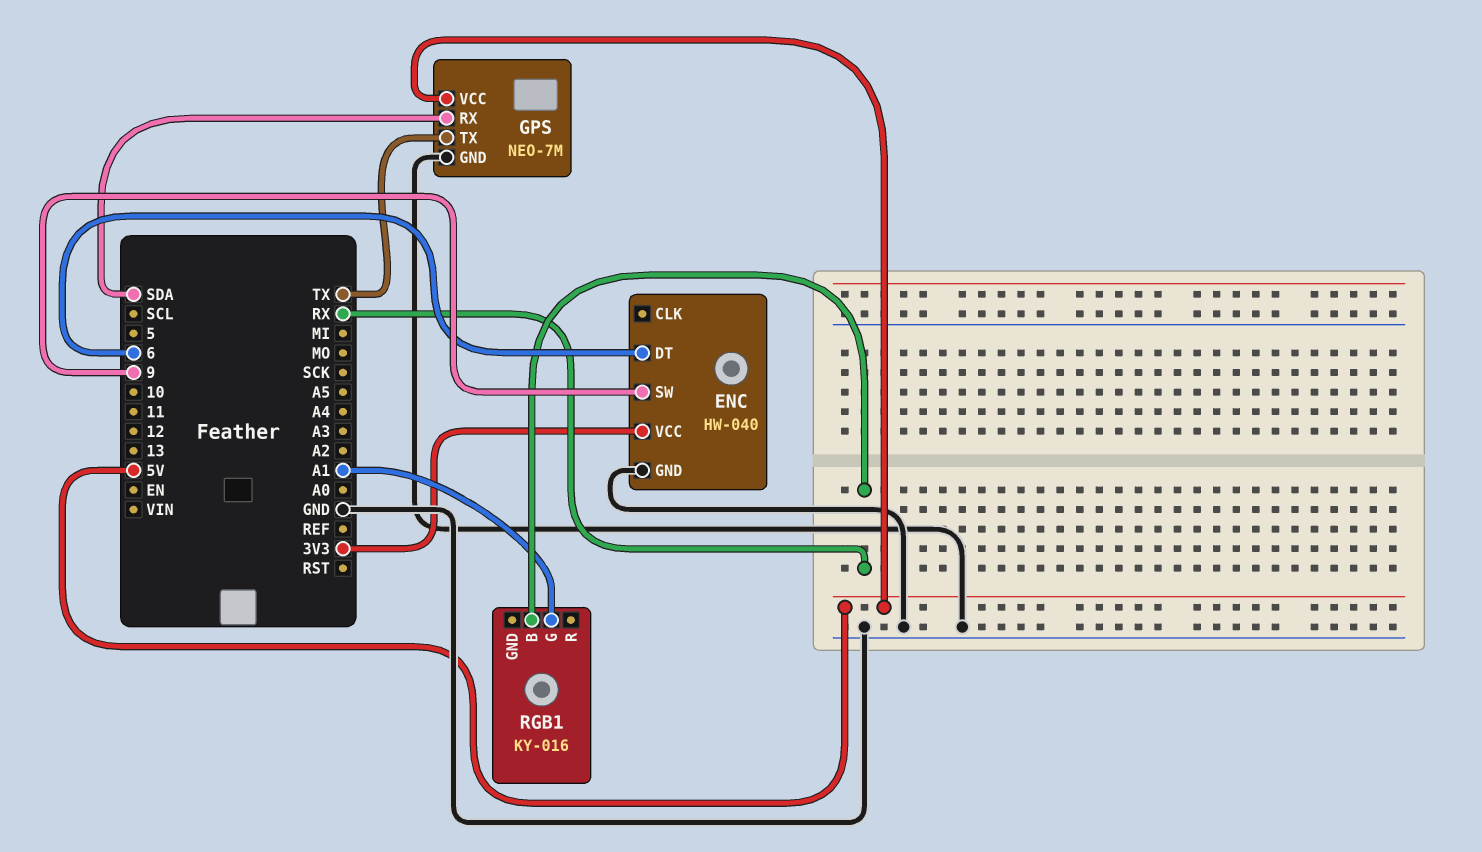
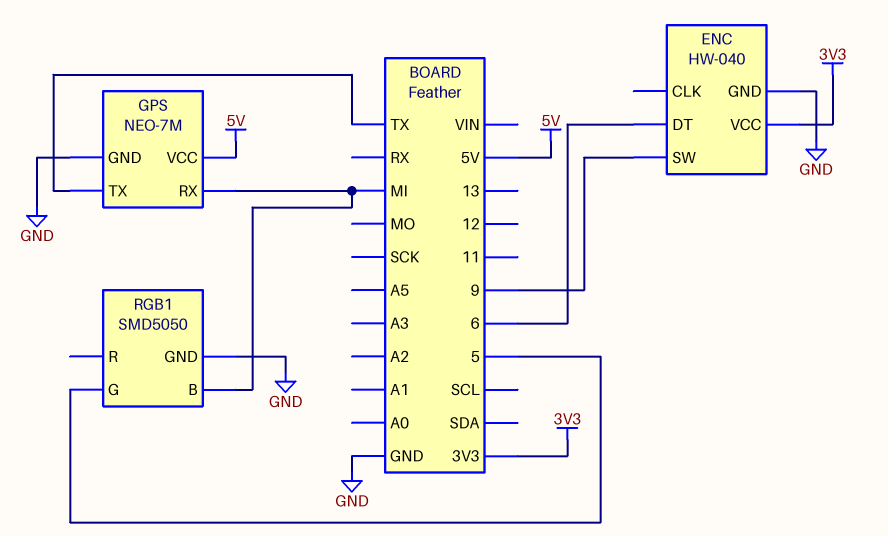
GPS pin RX: SDA -> MI
RGB1: KY-016 -> SMD5050
RGB1 pin B: RX -> MI
RGB1 pin G: A1 -> 5
RGB1 pin GND: none -> GND

